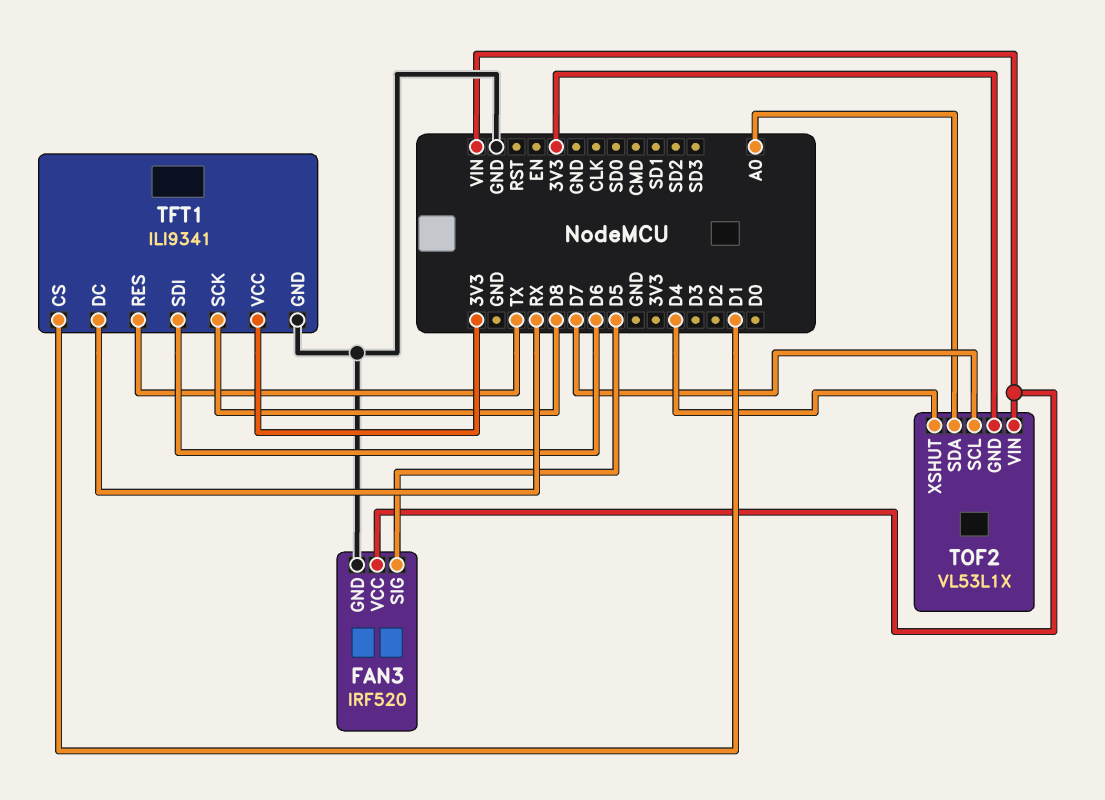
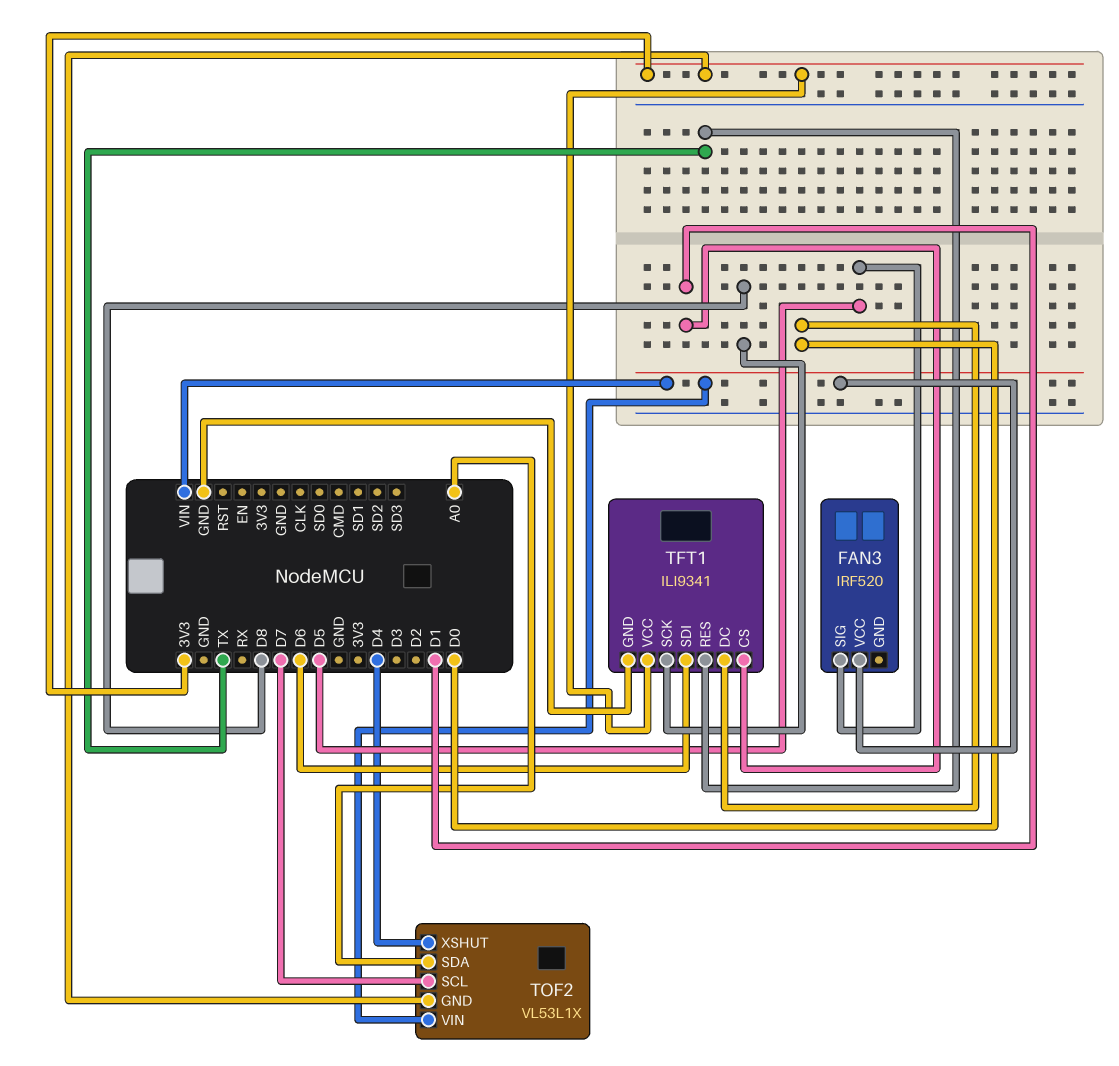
FAN3 pin GND: GND -> none
TFT1 pin DC: RX -> D0

